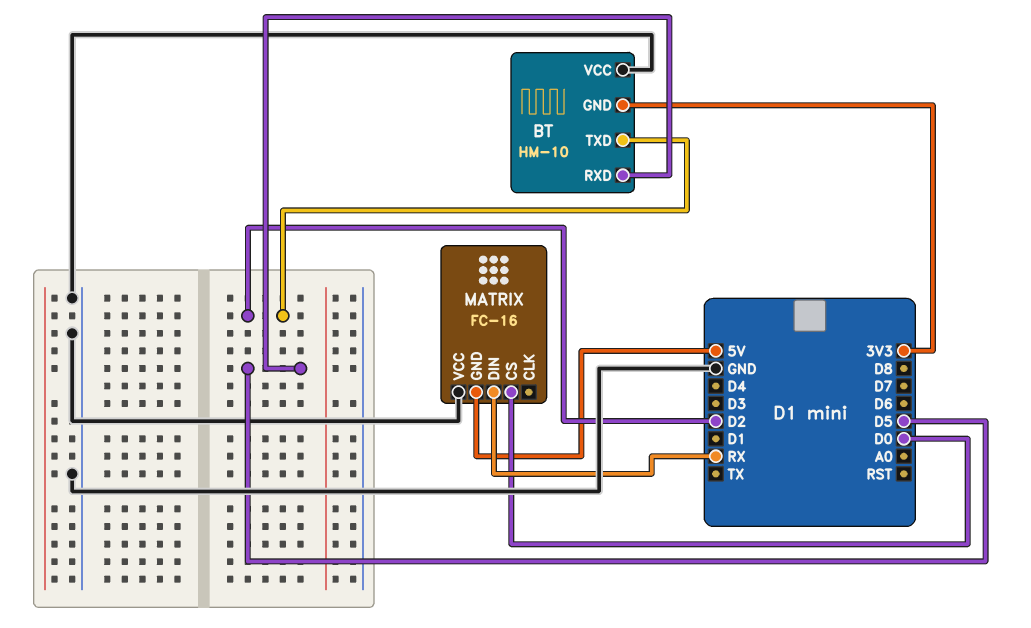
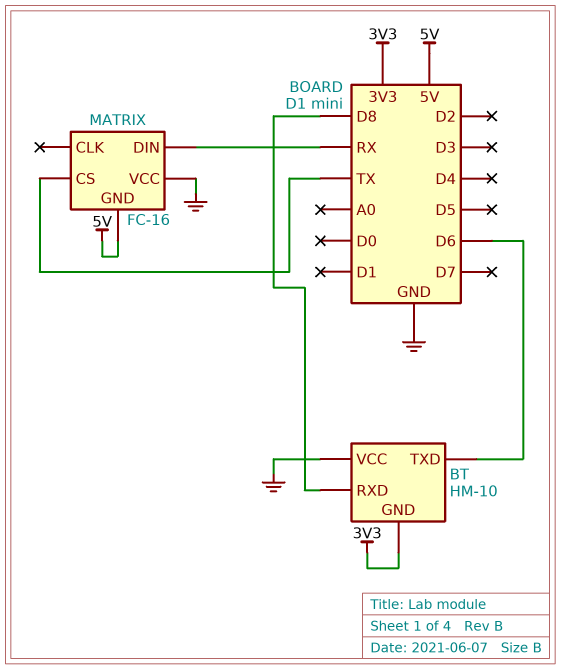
BT pin RXD: D5 -> D8
BT pin TXD: D2 -> D6
MATRIX pin CS: D0 -> TX

